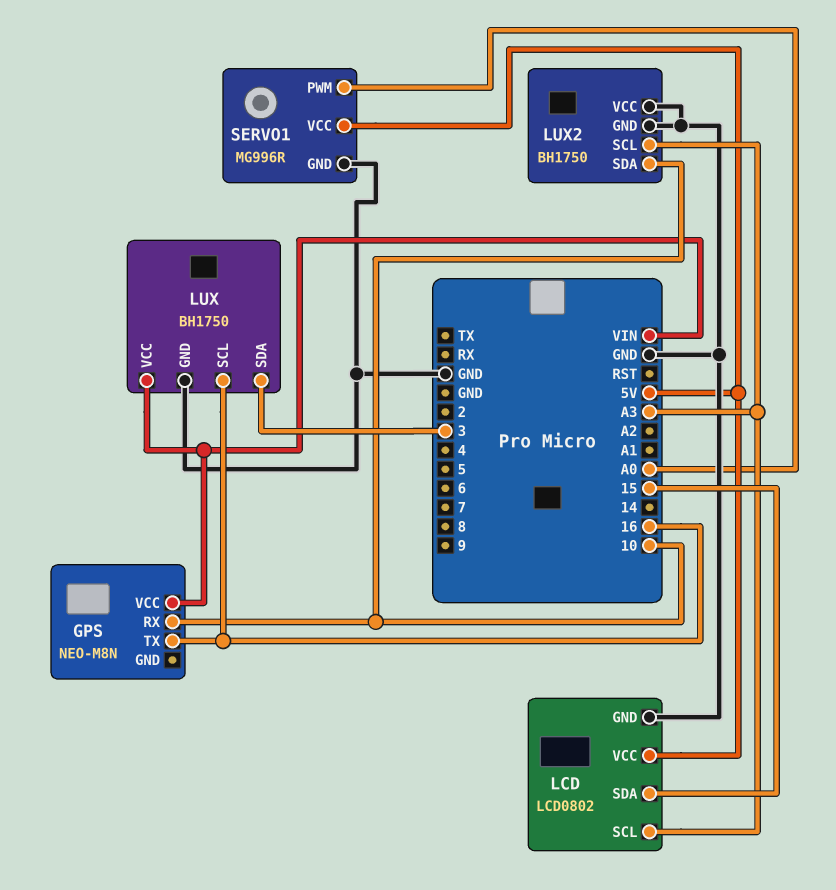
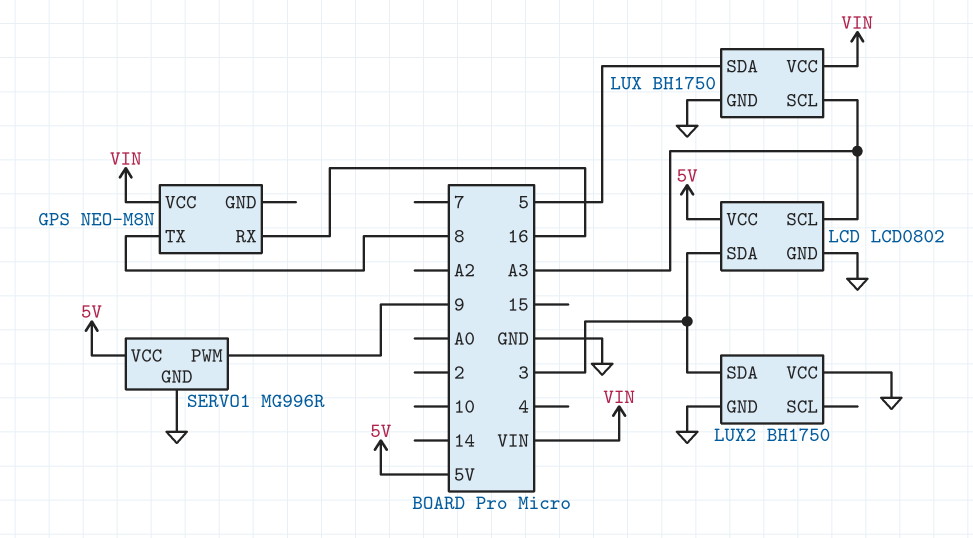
GPS pin RX: 10 -> 16
GPS pin TX: 16 -> 8
LCD pin SDA: 15 -> 3
LUX pin SCL: 16 -> A3
LUX pin SDA: 3 -> 5
LUX2 pin SCL: A3 -> none
LUX2 pin SDA: 10 -> 3
SERVO1 pin PWM: A0 -> 9

